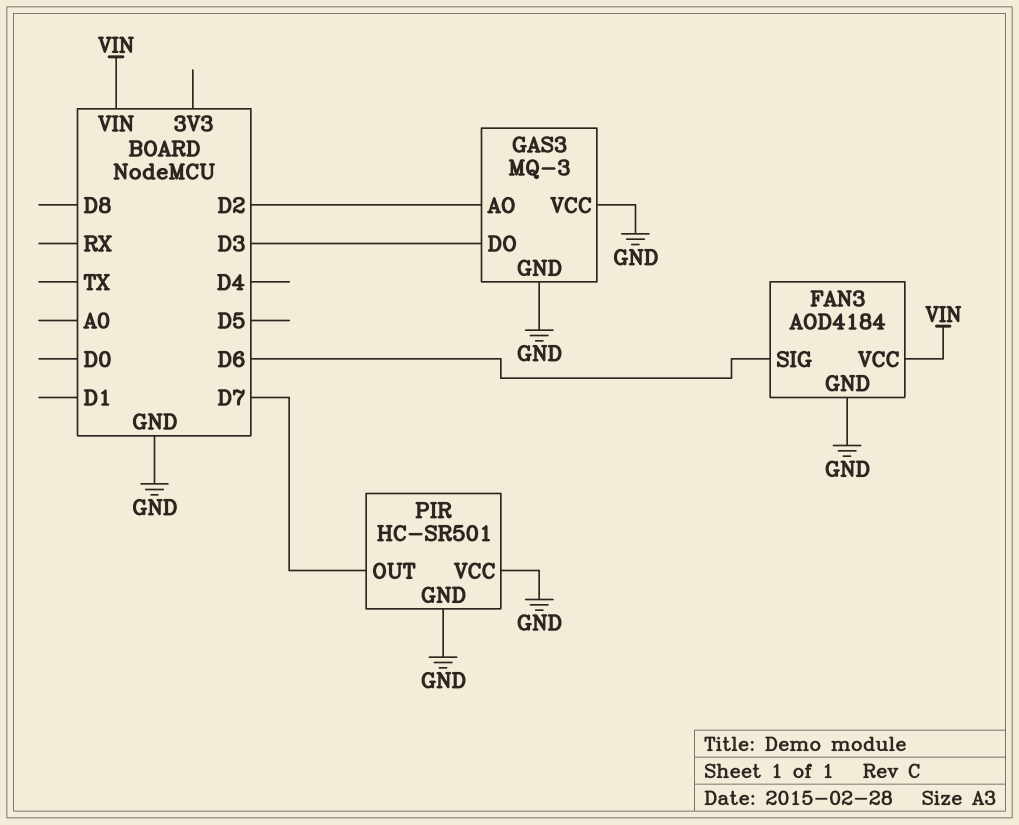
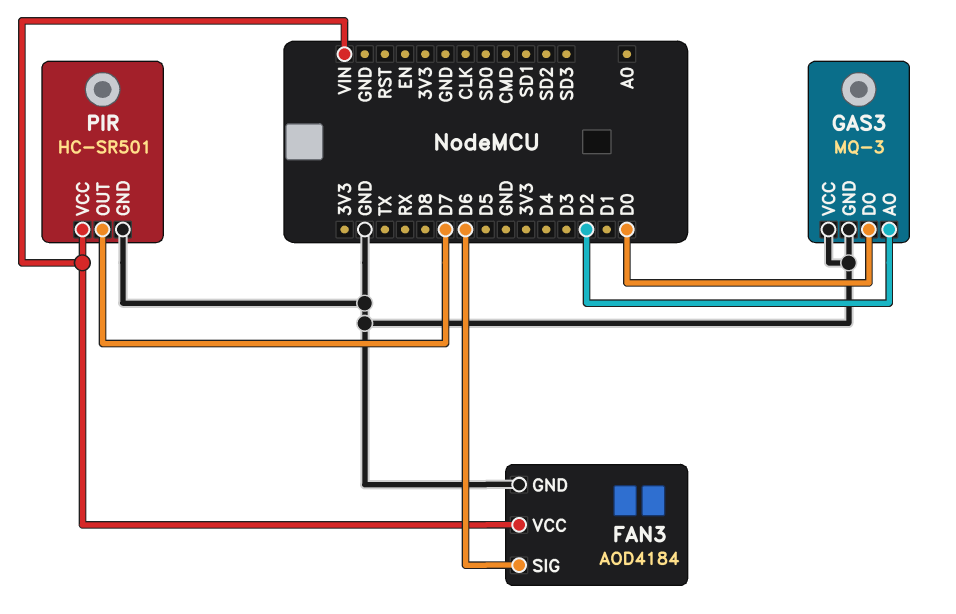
GAS3 pin DO: D3 -> D0
PIR pin VCC: GND -> VIN

